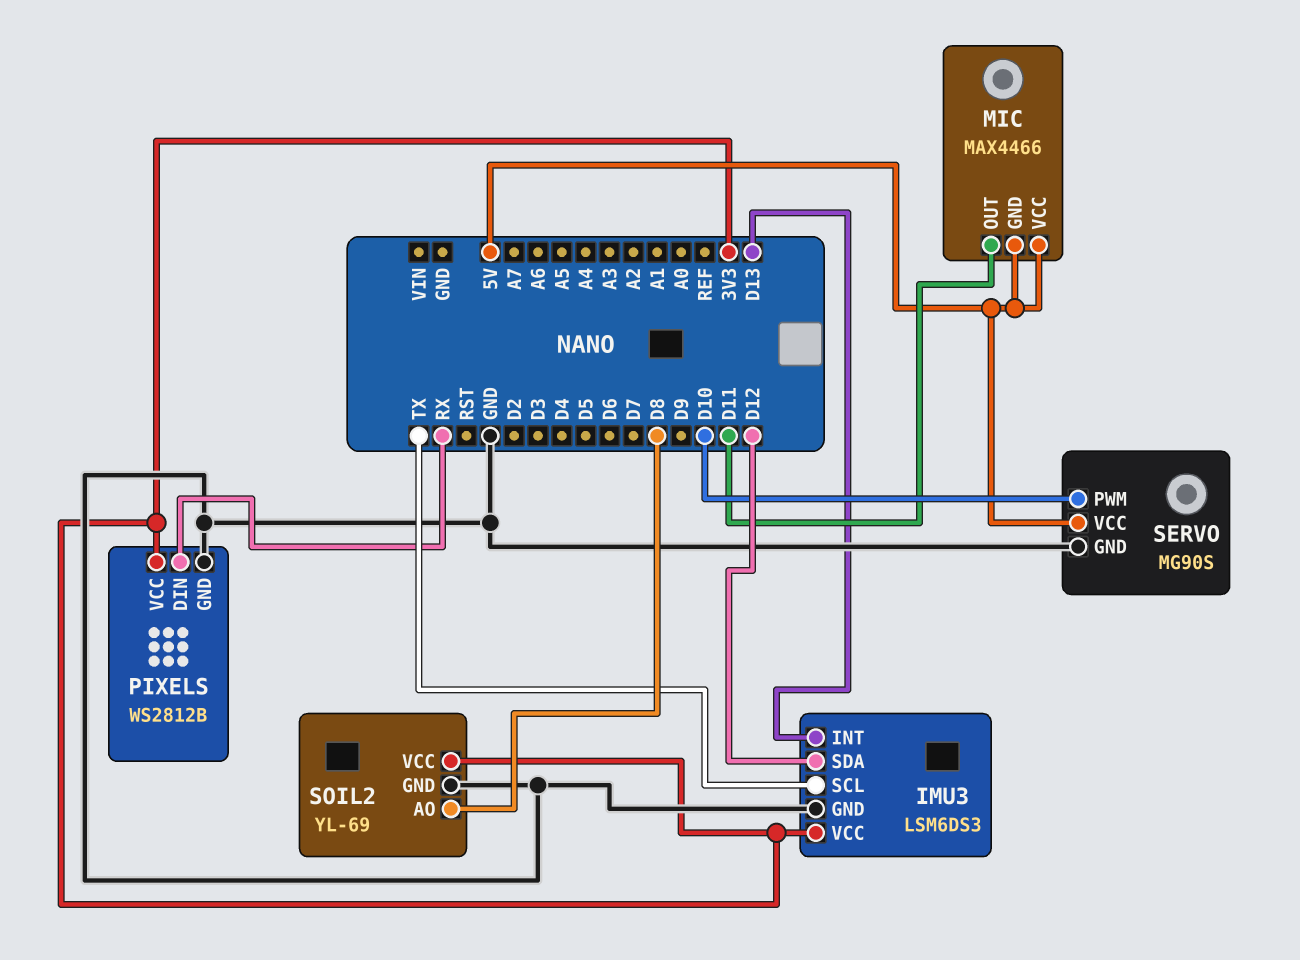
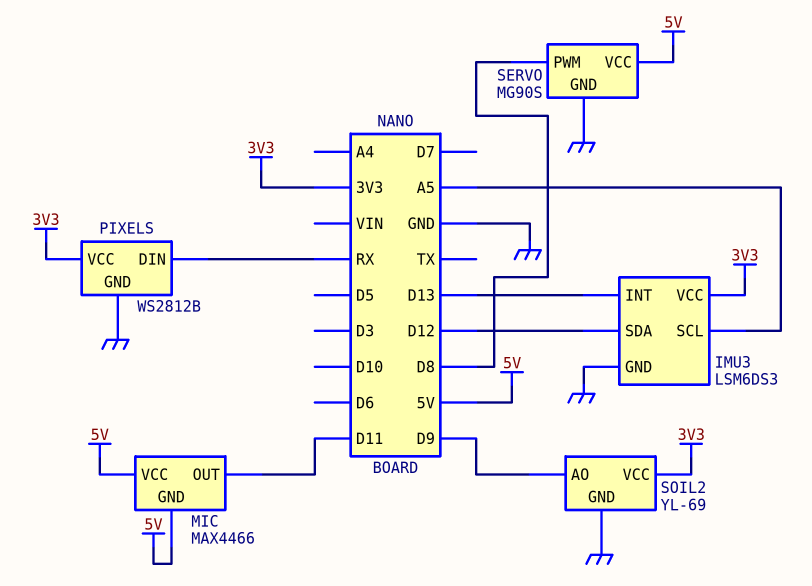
IMU3 pin SCL: TX -> A5
SERVO pin PWM: D10 -> D8
SOIL2 pin AO: D8 -> D9

